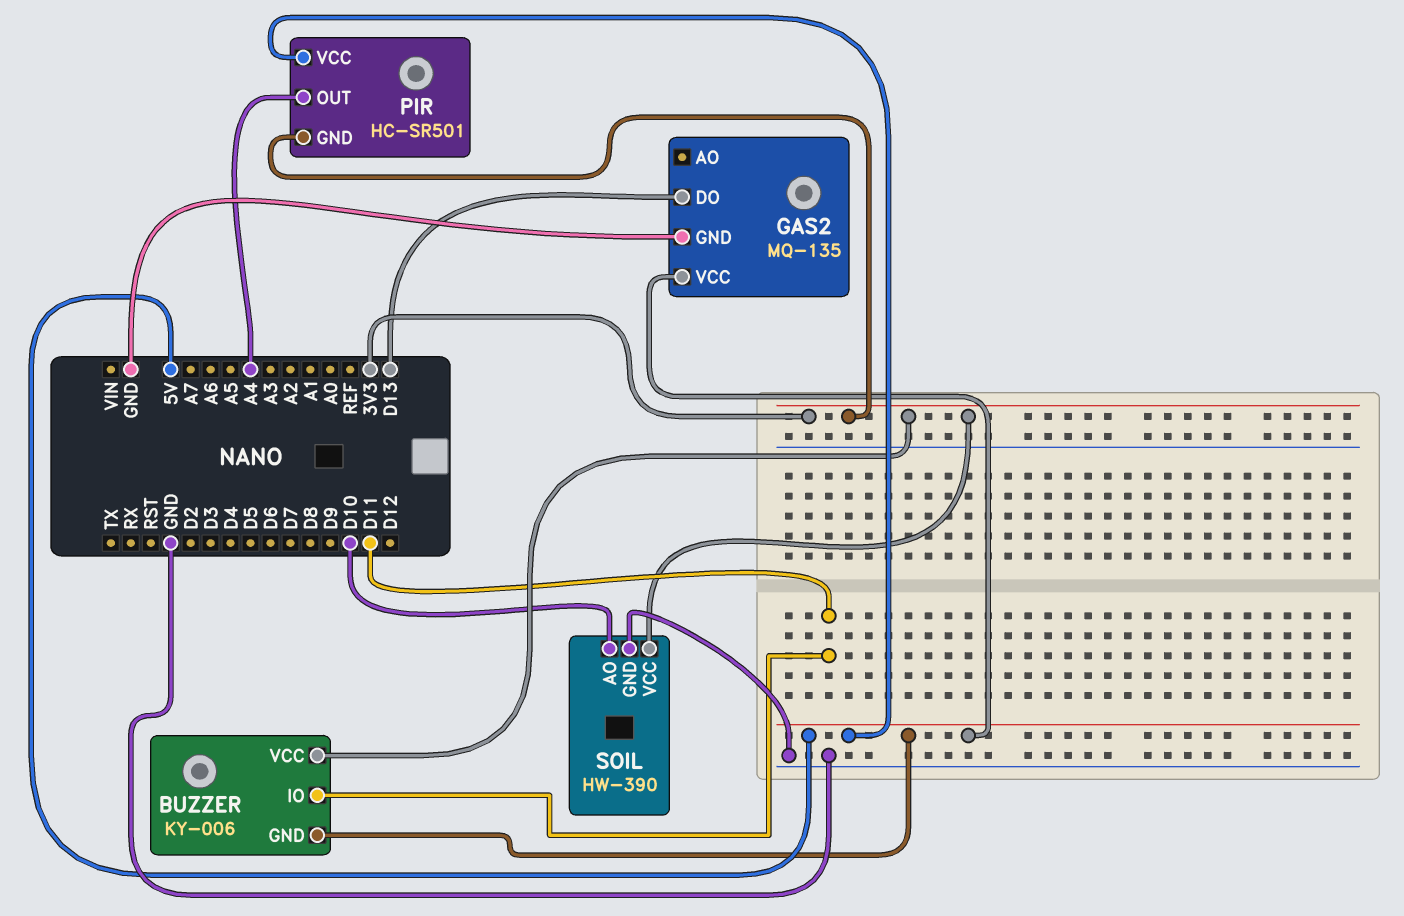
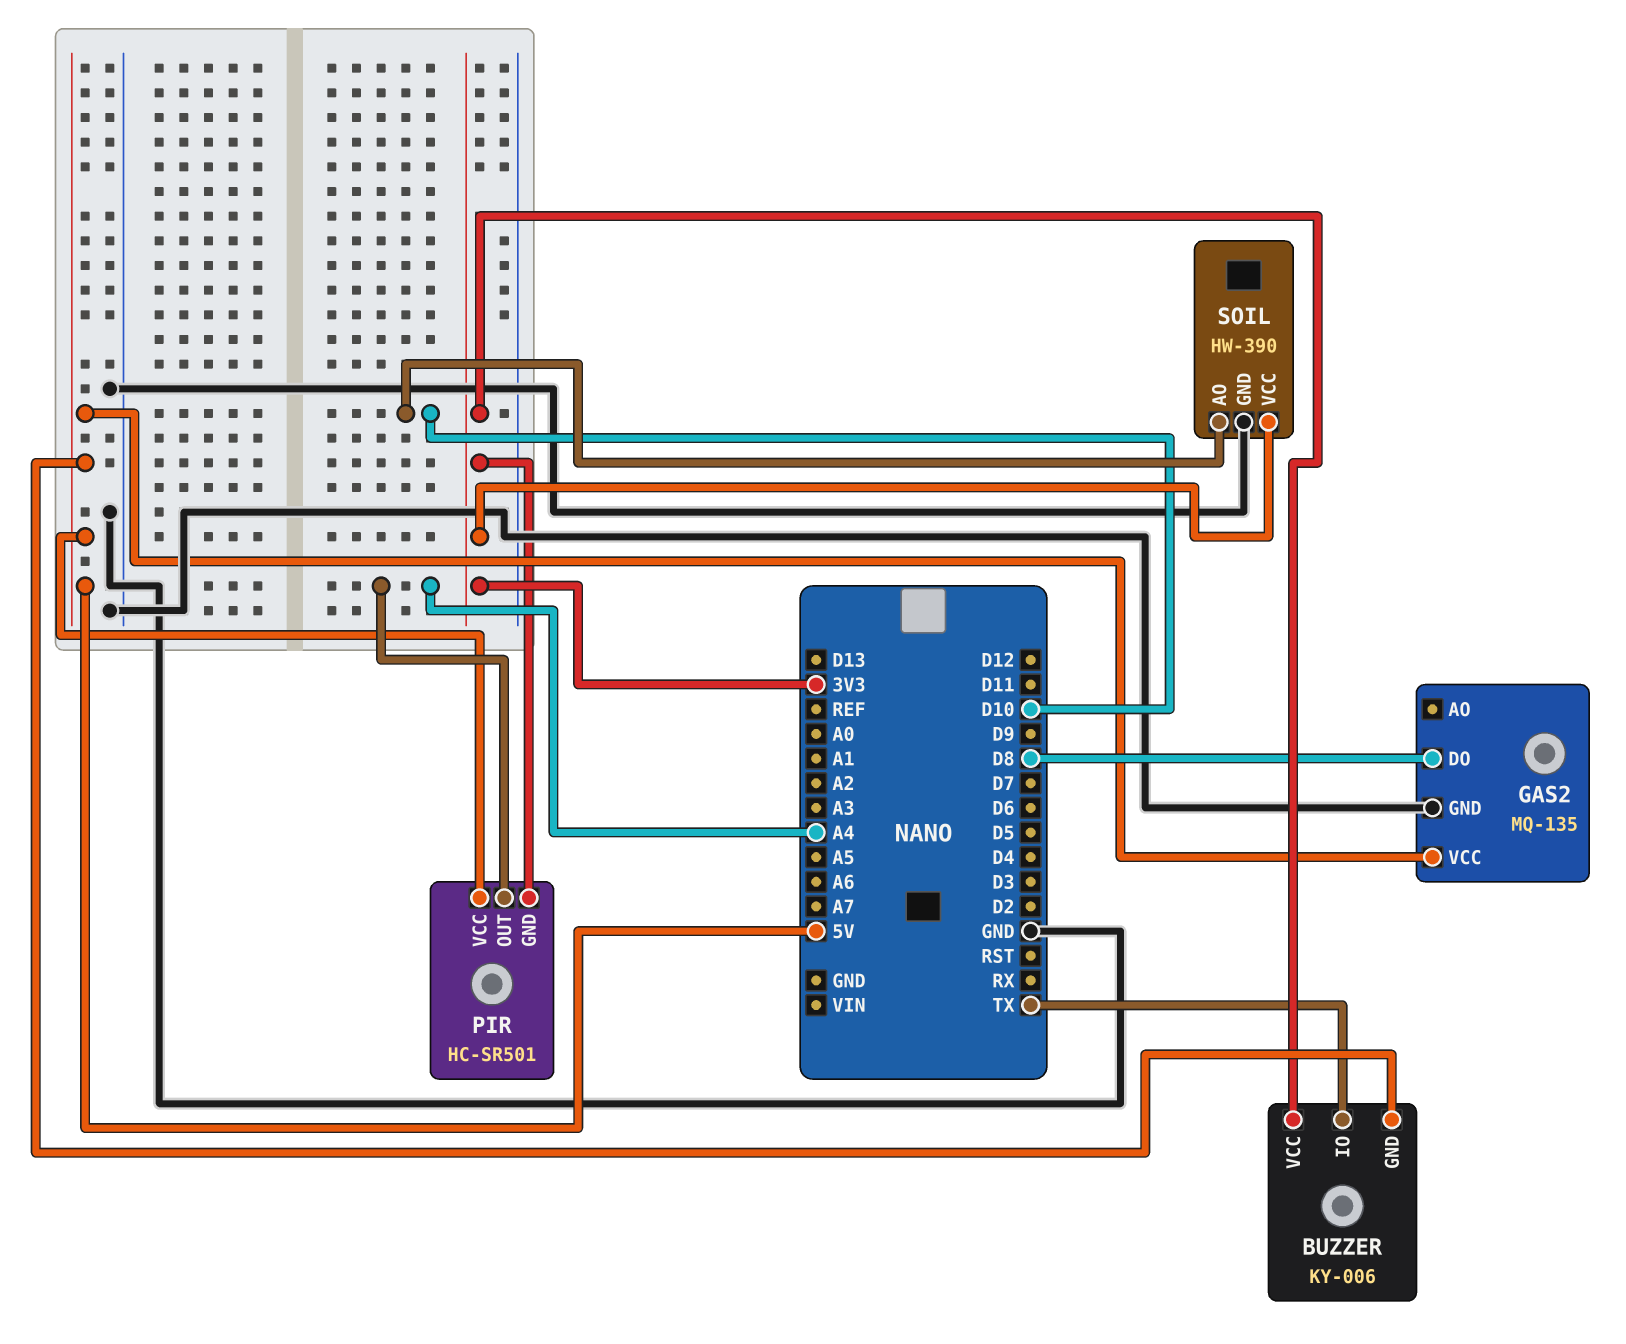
BUZZER pin IO: D11 -> TX
GAS2 pin DO: D13 -> D8

